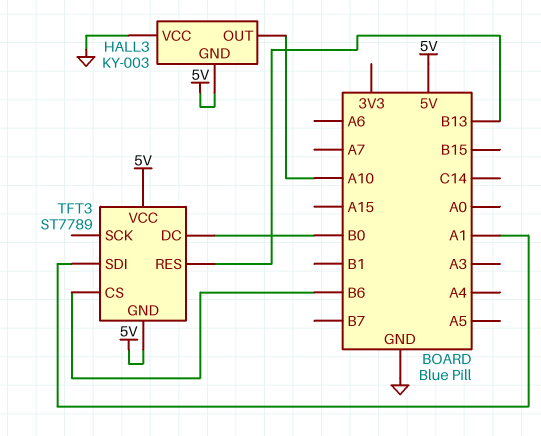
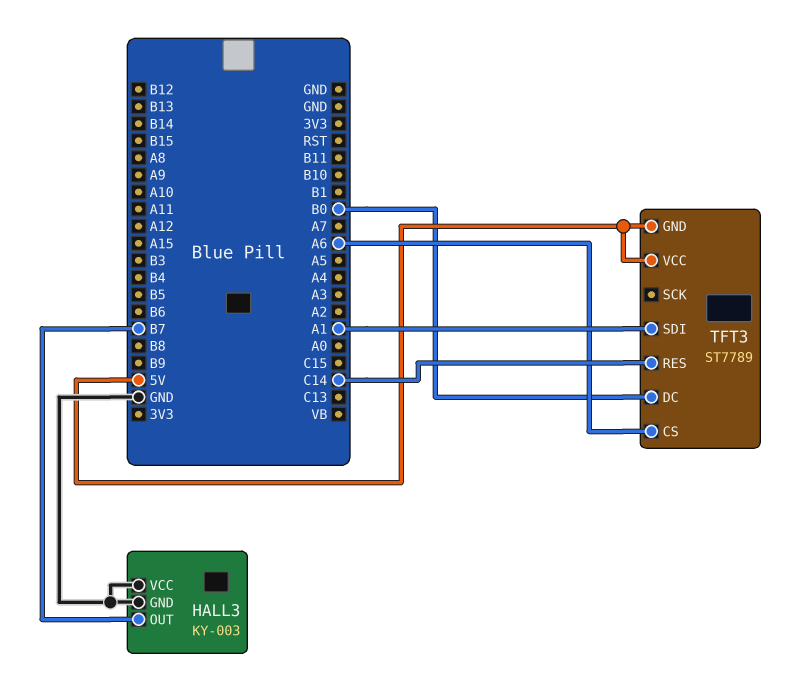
HALL3 pin GND: 5V -> GND
HALL3 pin OUT: A10 -> B7
TFT3 pin CS: B6 -> A6
TFT3 pin RES: B13 -> C14

